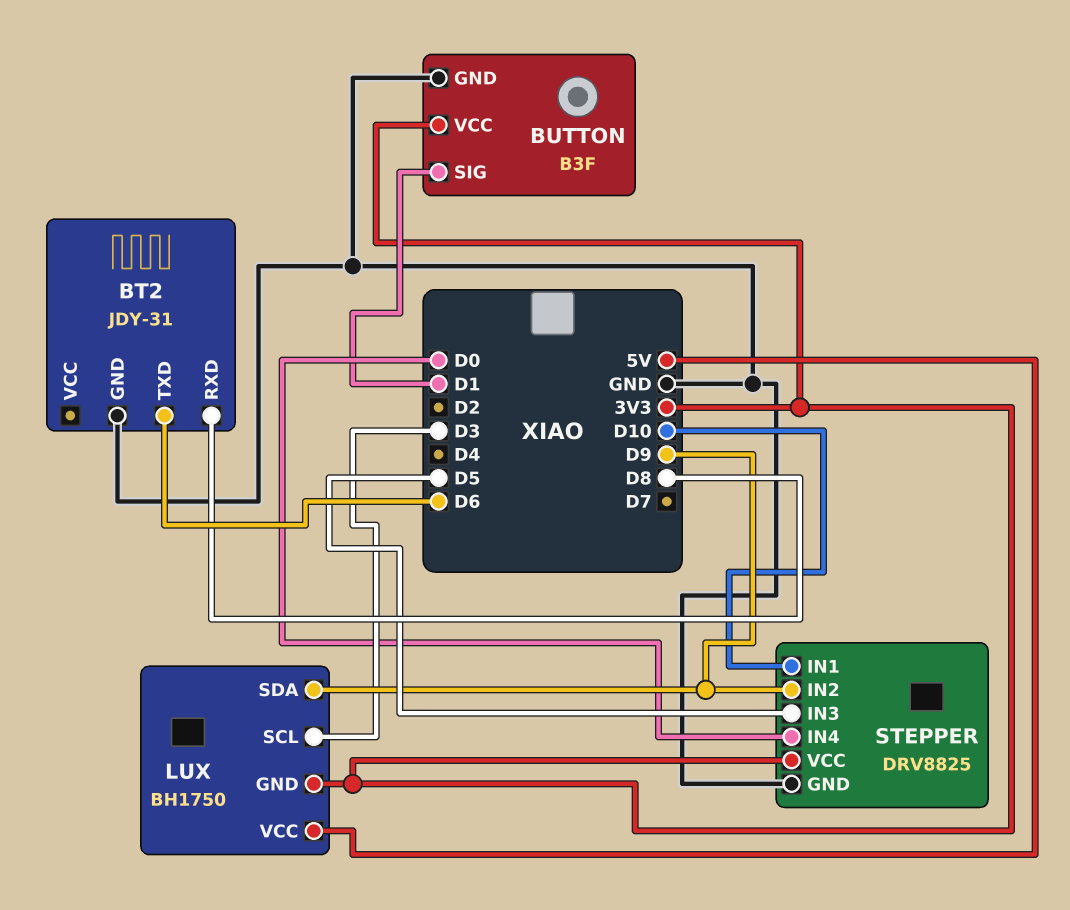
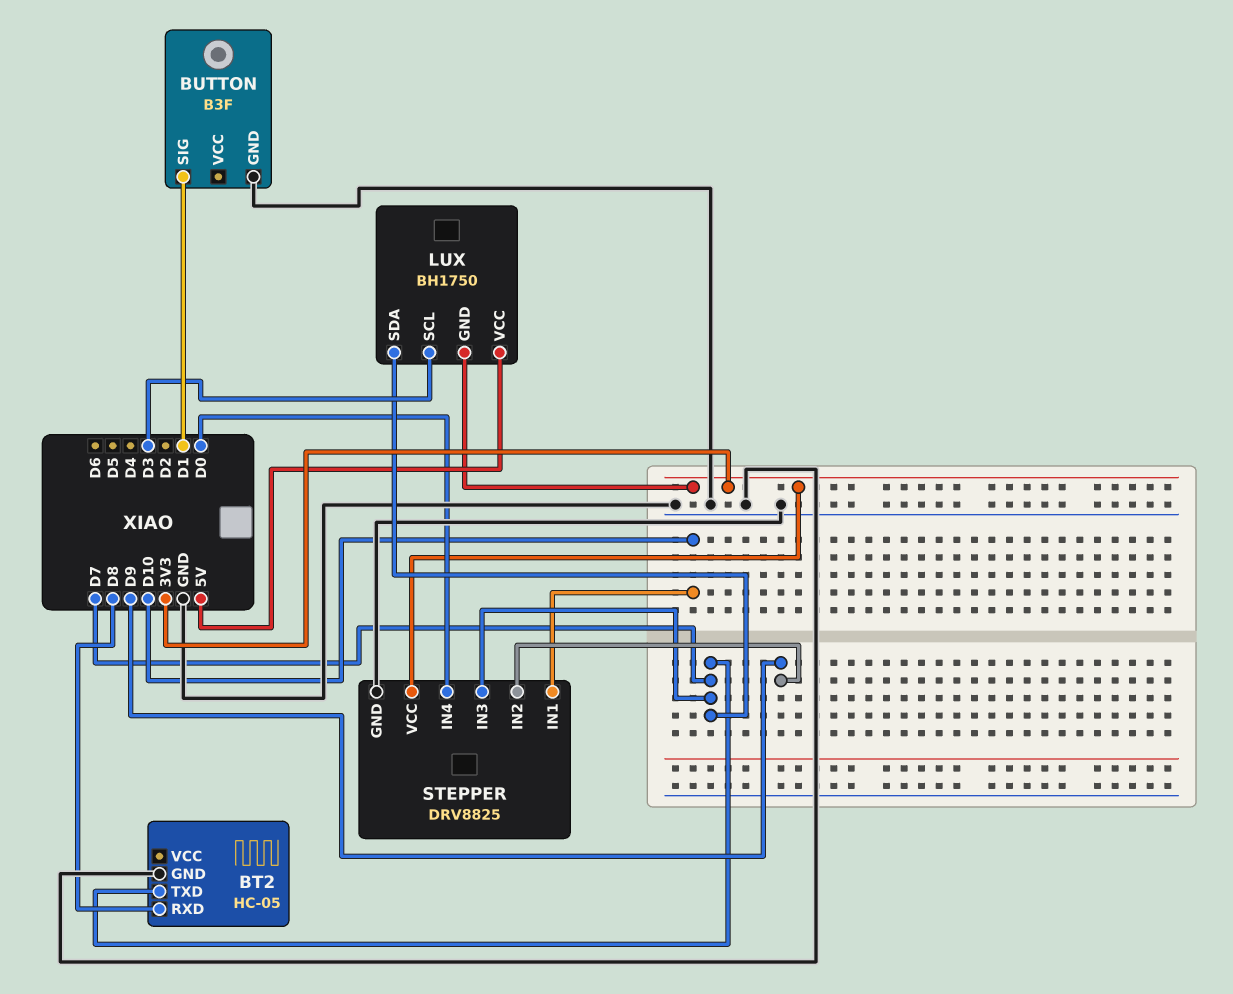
BT2: JDY-31 -> HC-05
BT2 pin TXD: D6 -> D7
BUTTON pin VCC: 3V3 -> none
LUX pin SDA: D9 -> D7
STEPPER pin IN3: D5 -> D7

